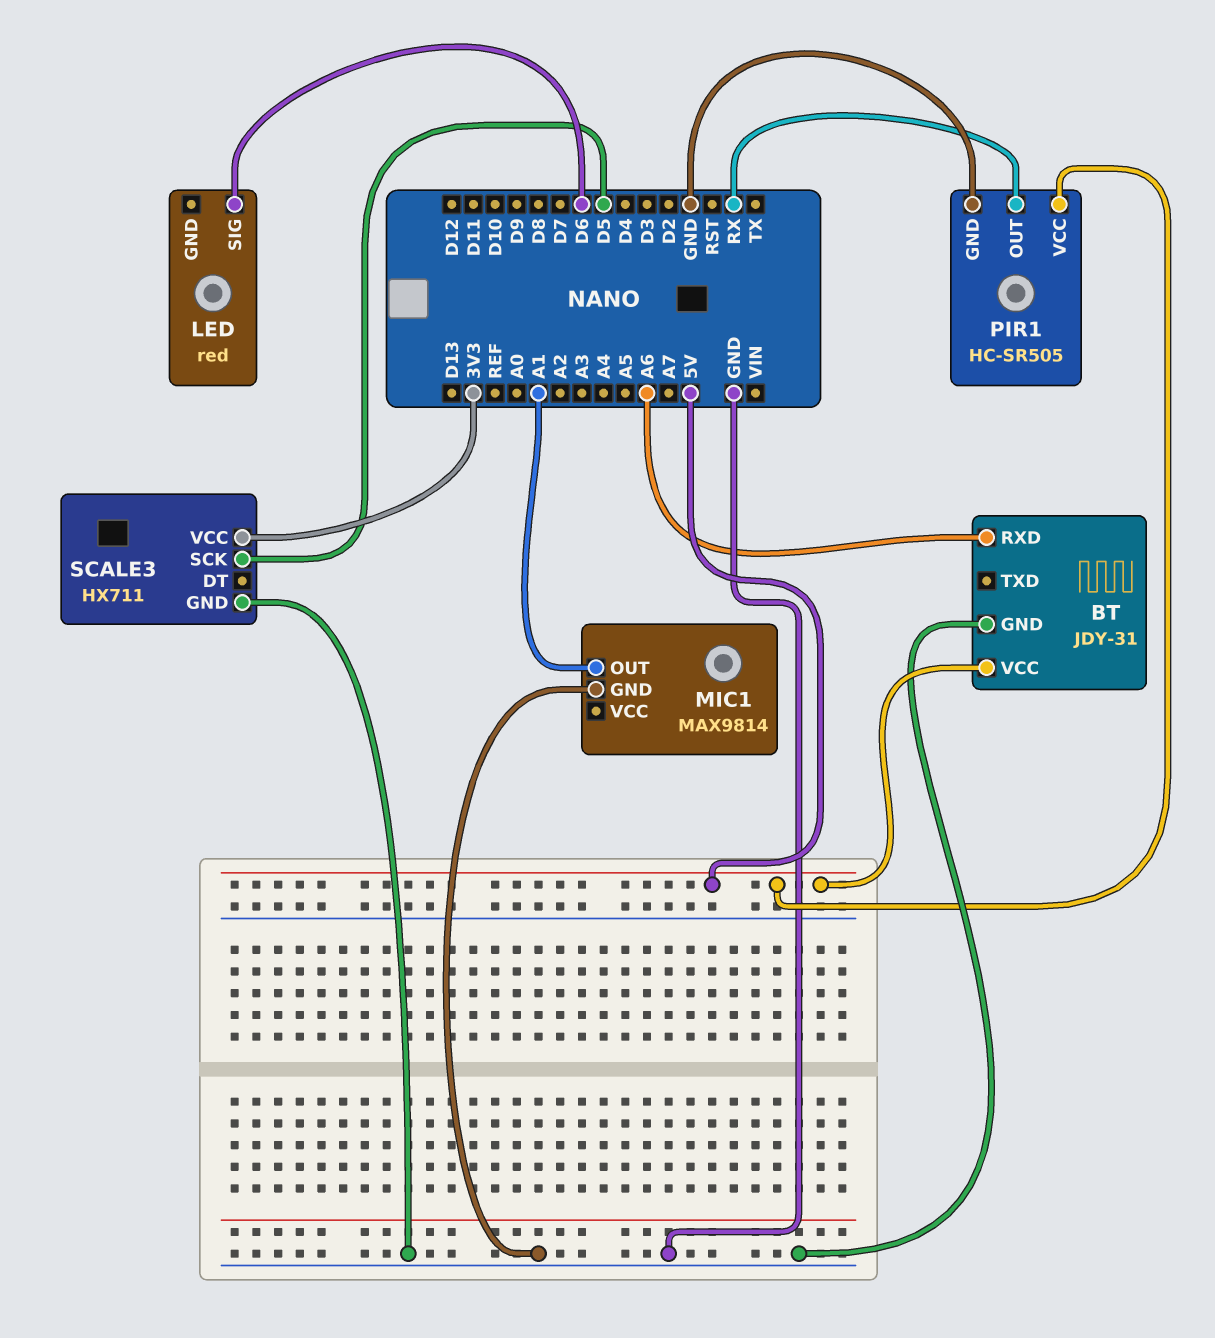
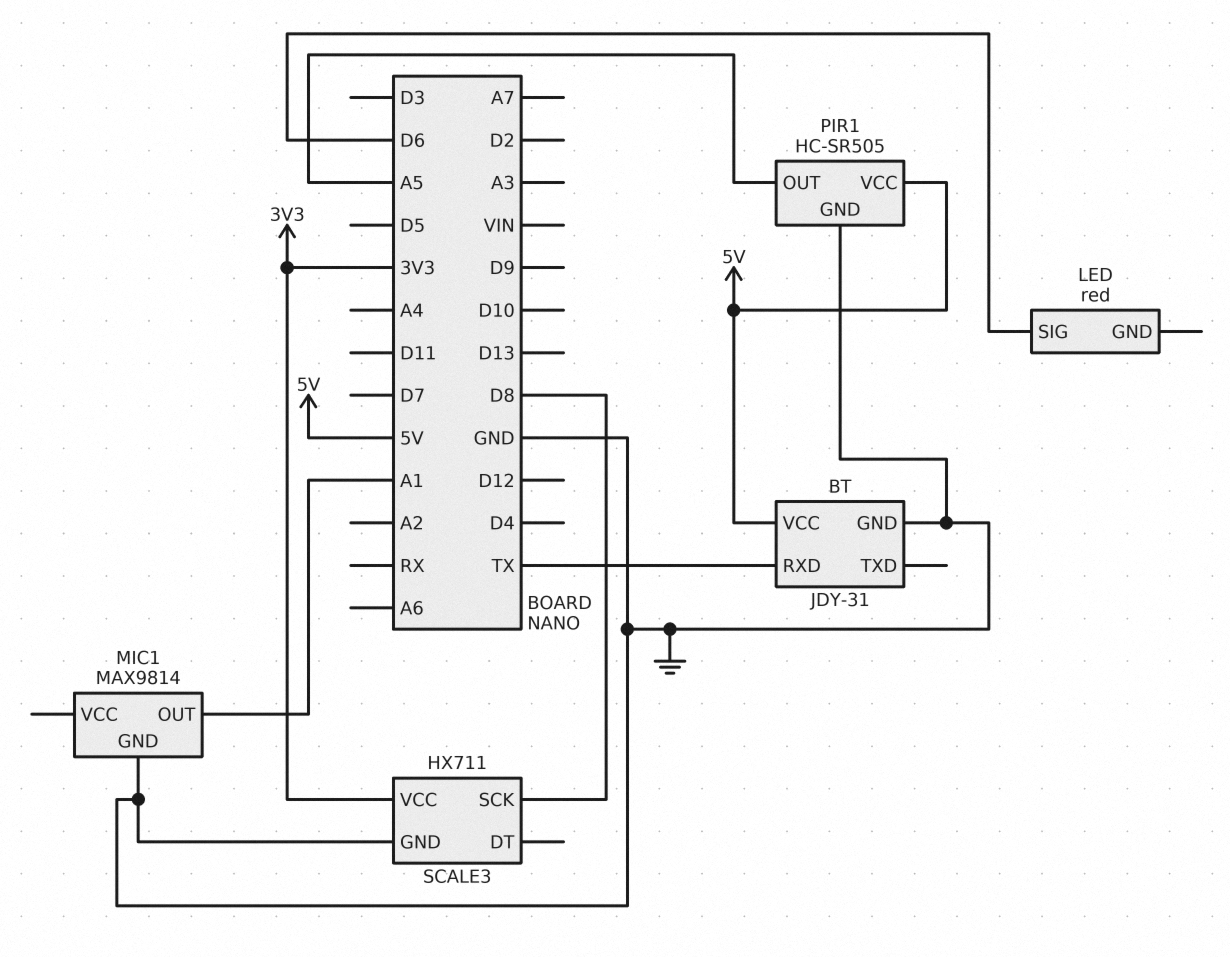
BT pin RXD: A6 -> TX
PIR1 pin OUT: RX -> A5
SCALE3 pin SCK: D5 -> D8

